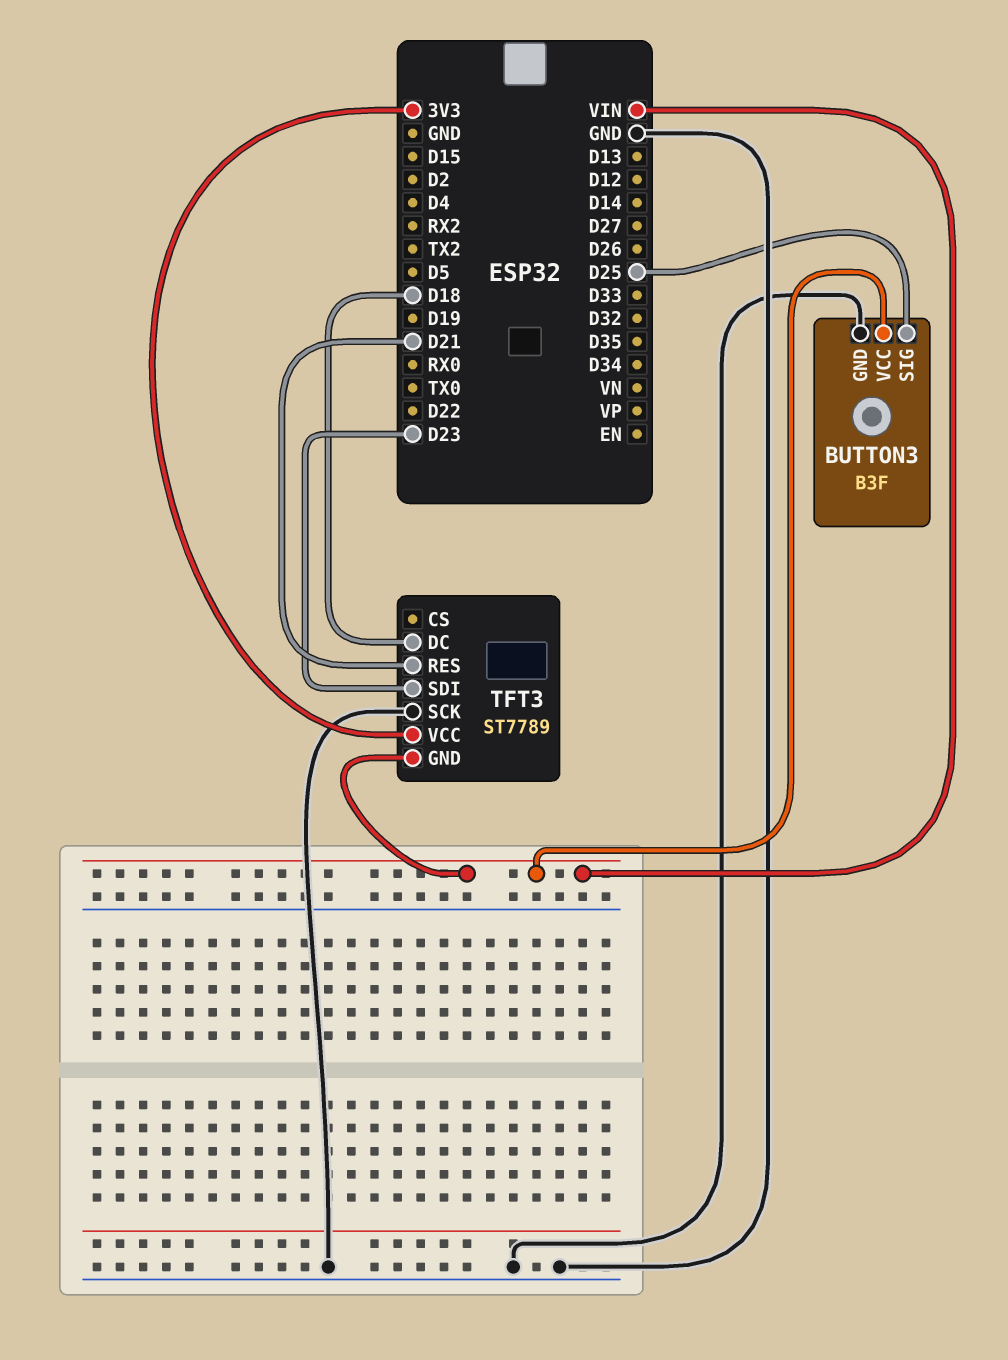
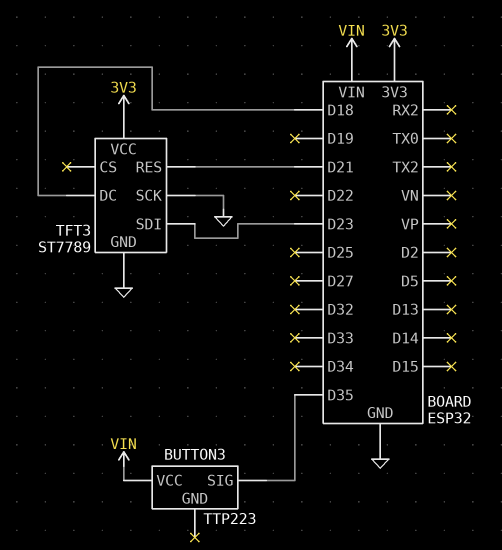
BUTTON3: B3F -> TTP223
BUTTON3 pin GND: GND -> none
BUTTON3 pin SIG: D25 -> D35
TFT3 pin GND: VIN -> GND

